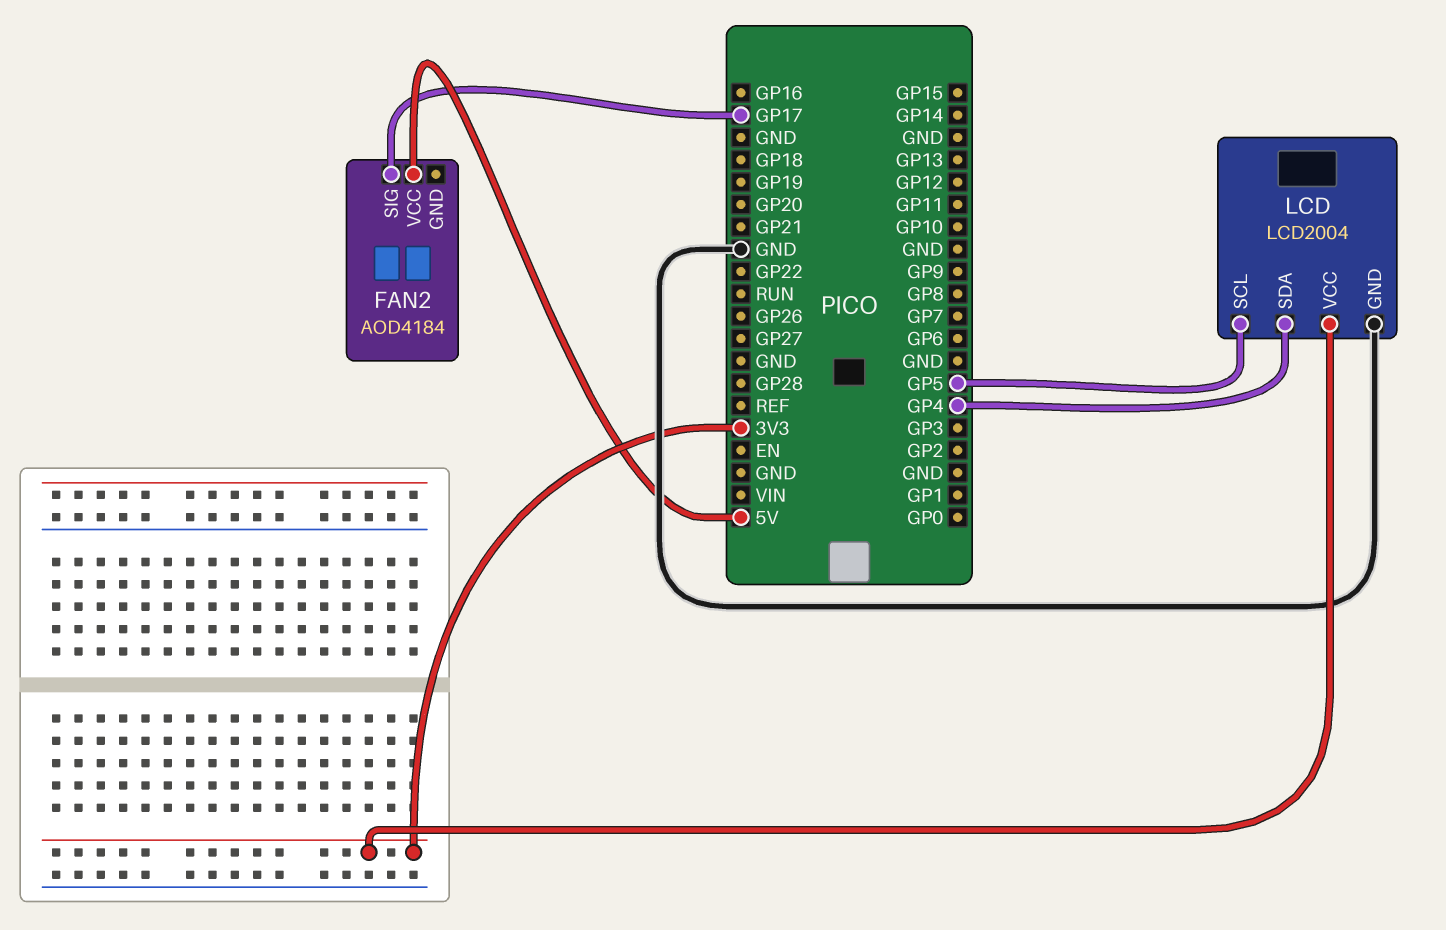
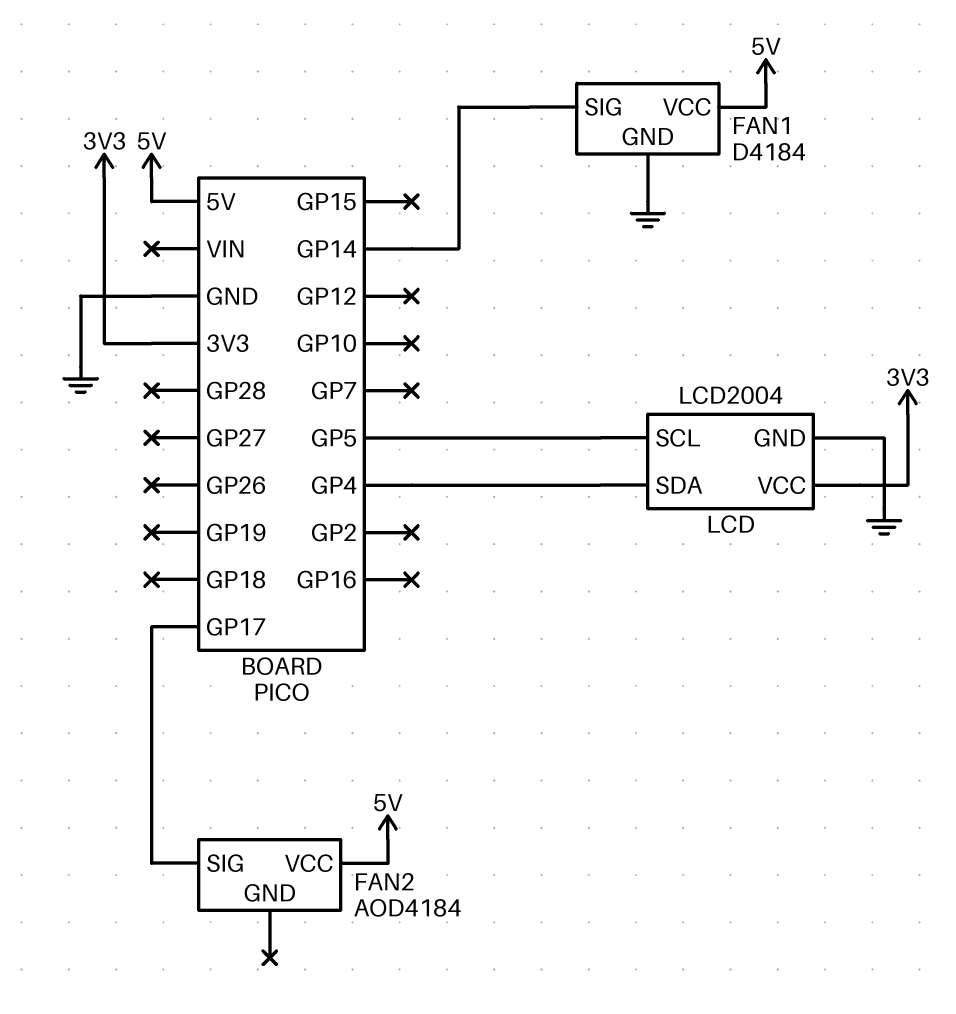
FAN1: none -> D4184
FAN1 pin GND: none -> GND
FAN1 pin SIG: none -> GP14
FAN1 pin VCC: none -> 5V

